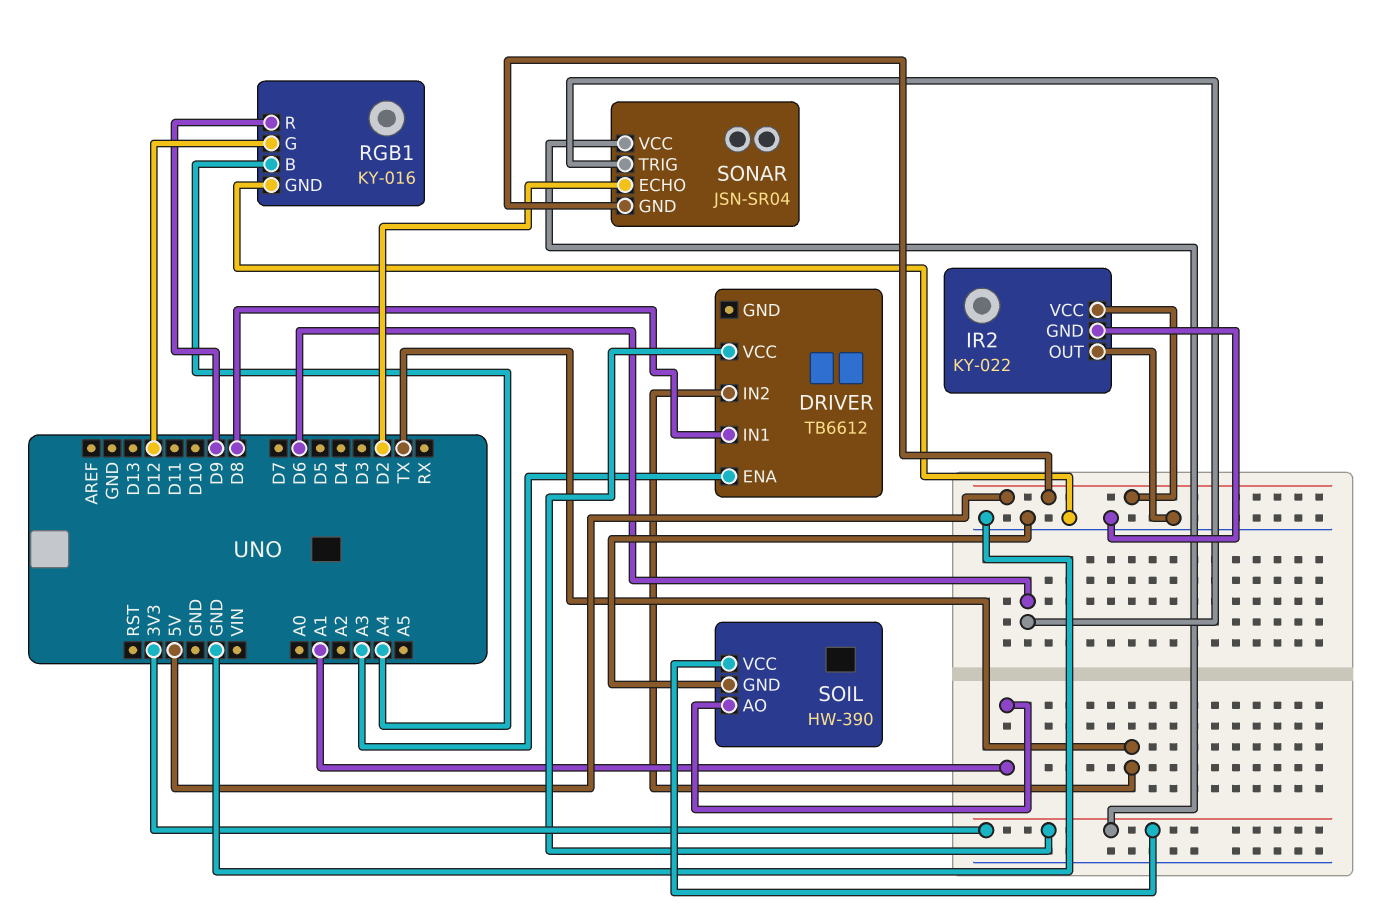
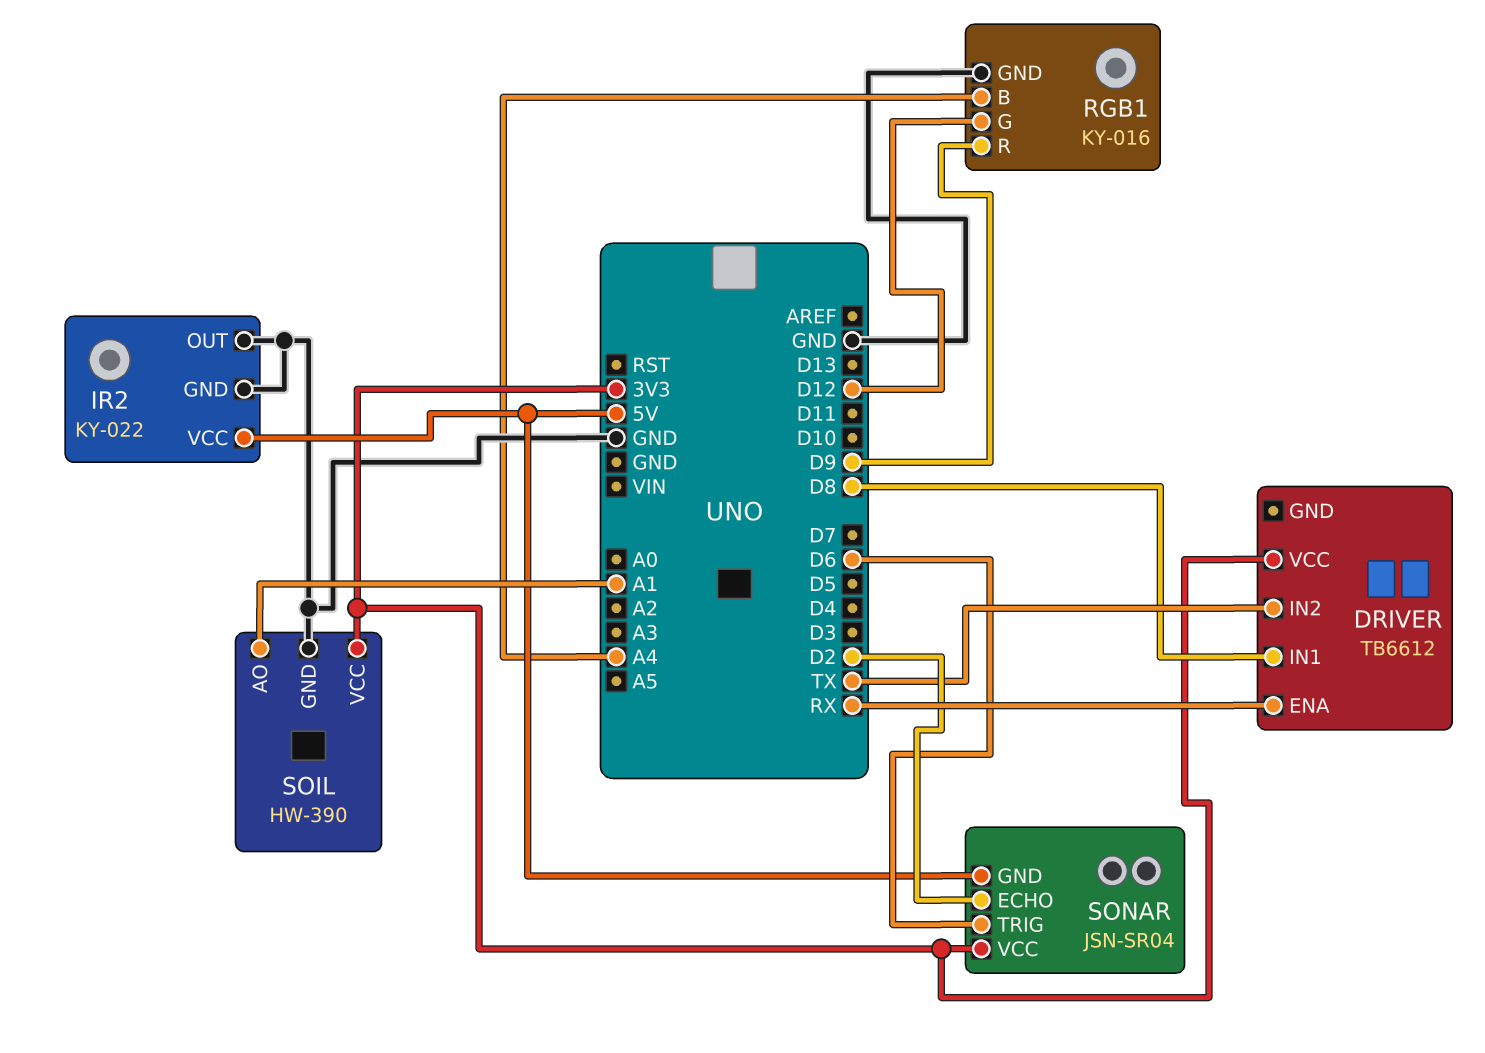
DRIVER pin ENA: A3 -> RX

